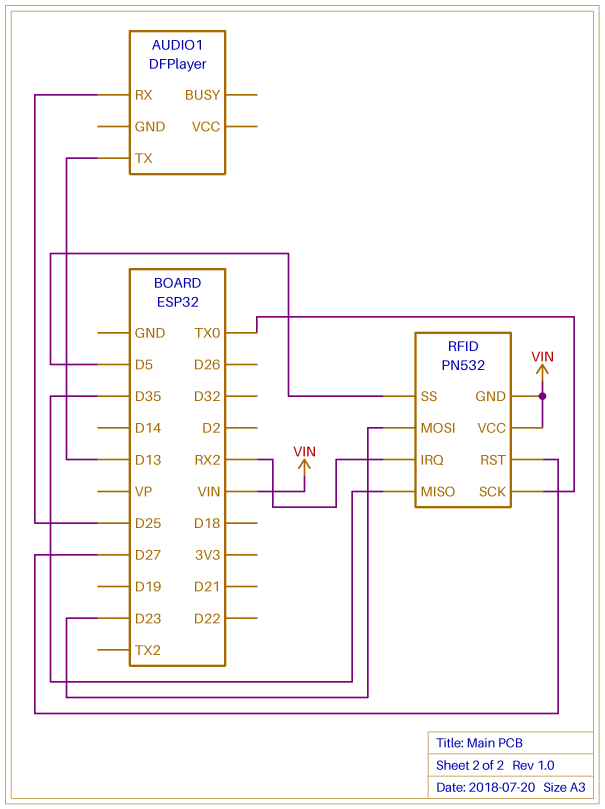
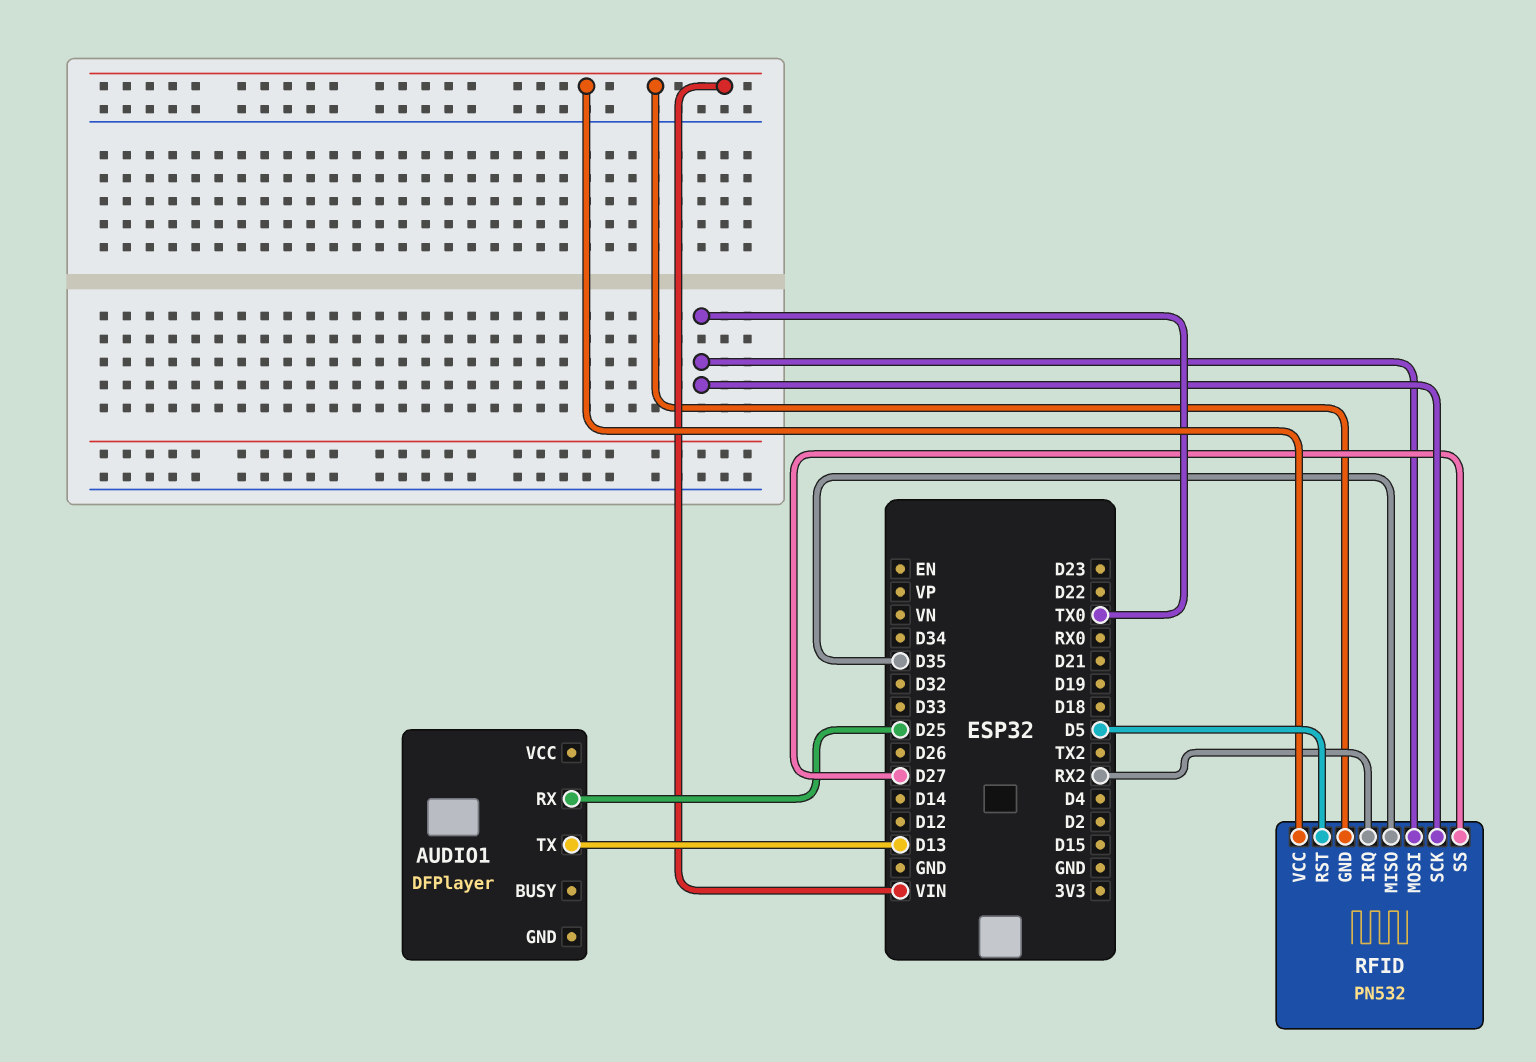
RFID pin MOSI: D23 -> TX0
RFID pin RST: D27 -> D5
RFID pin SS: D5 -> D27

